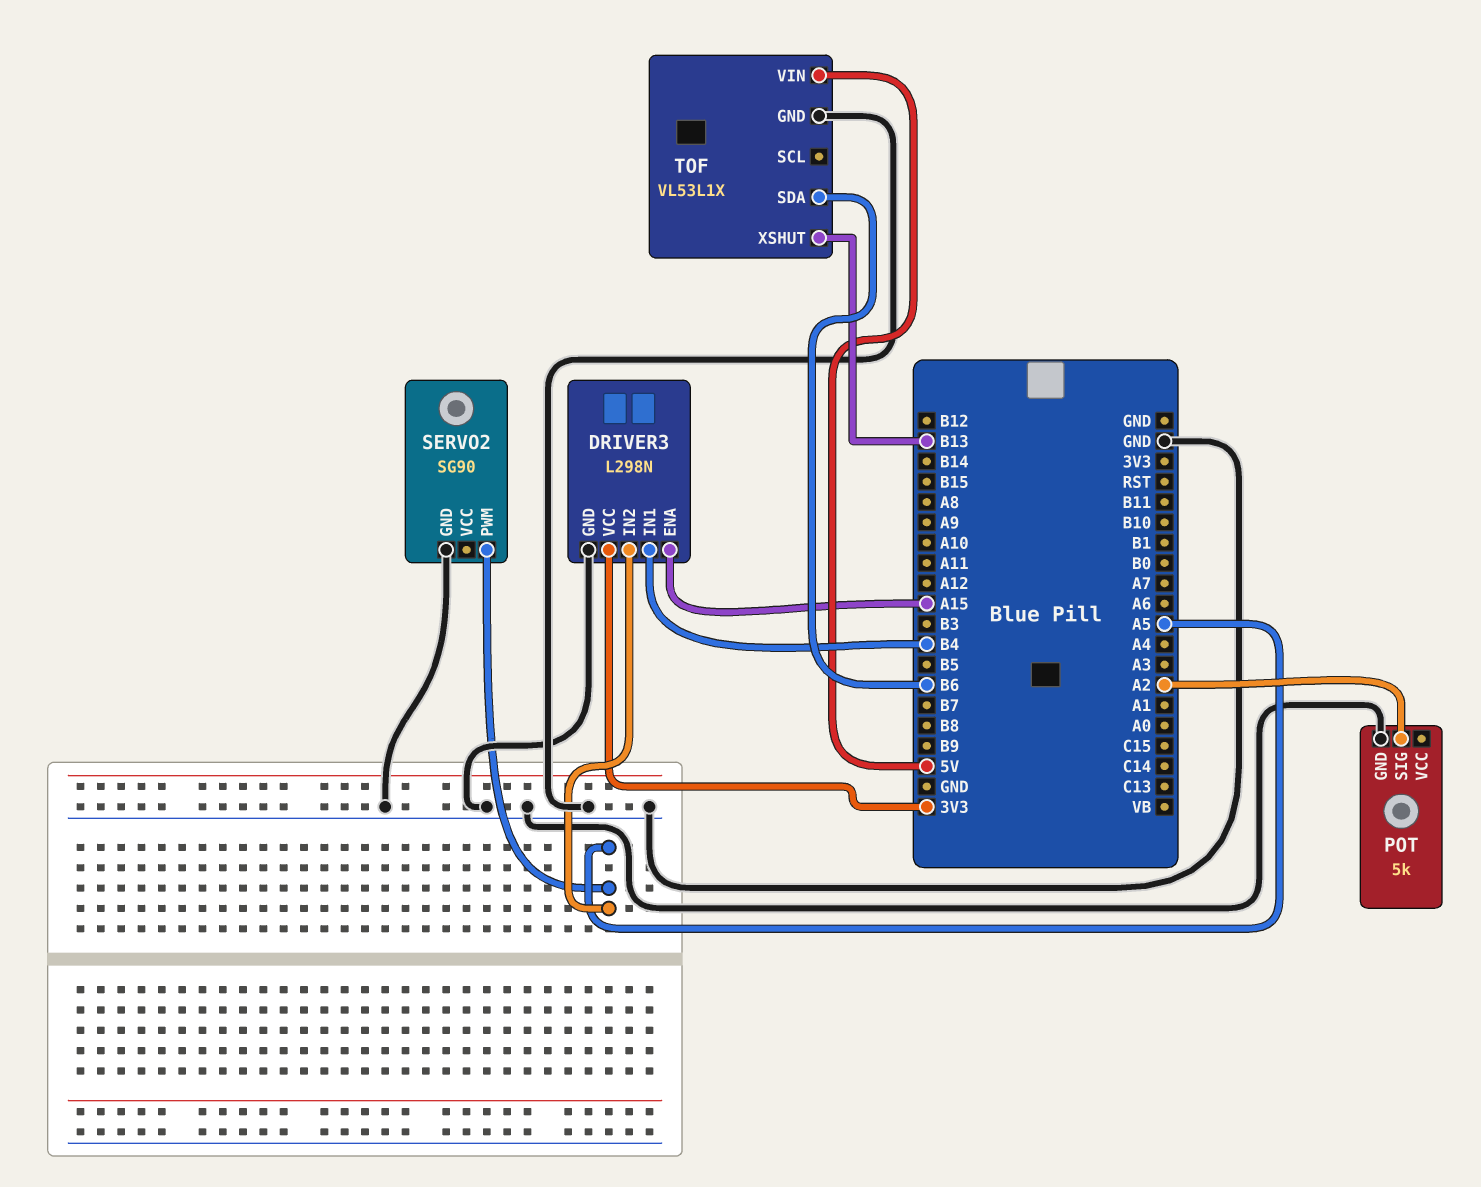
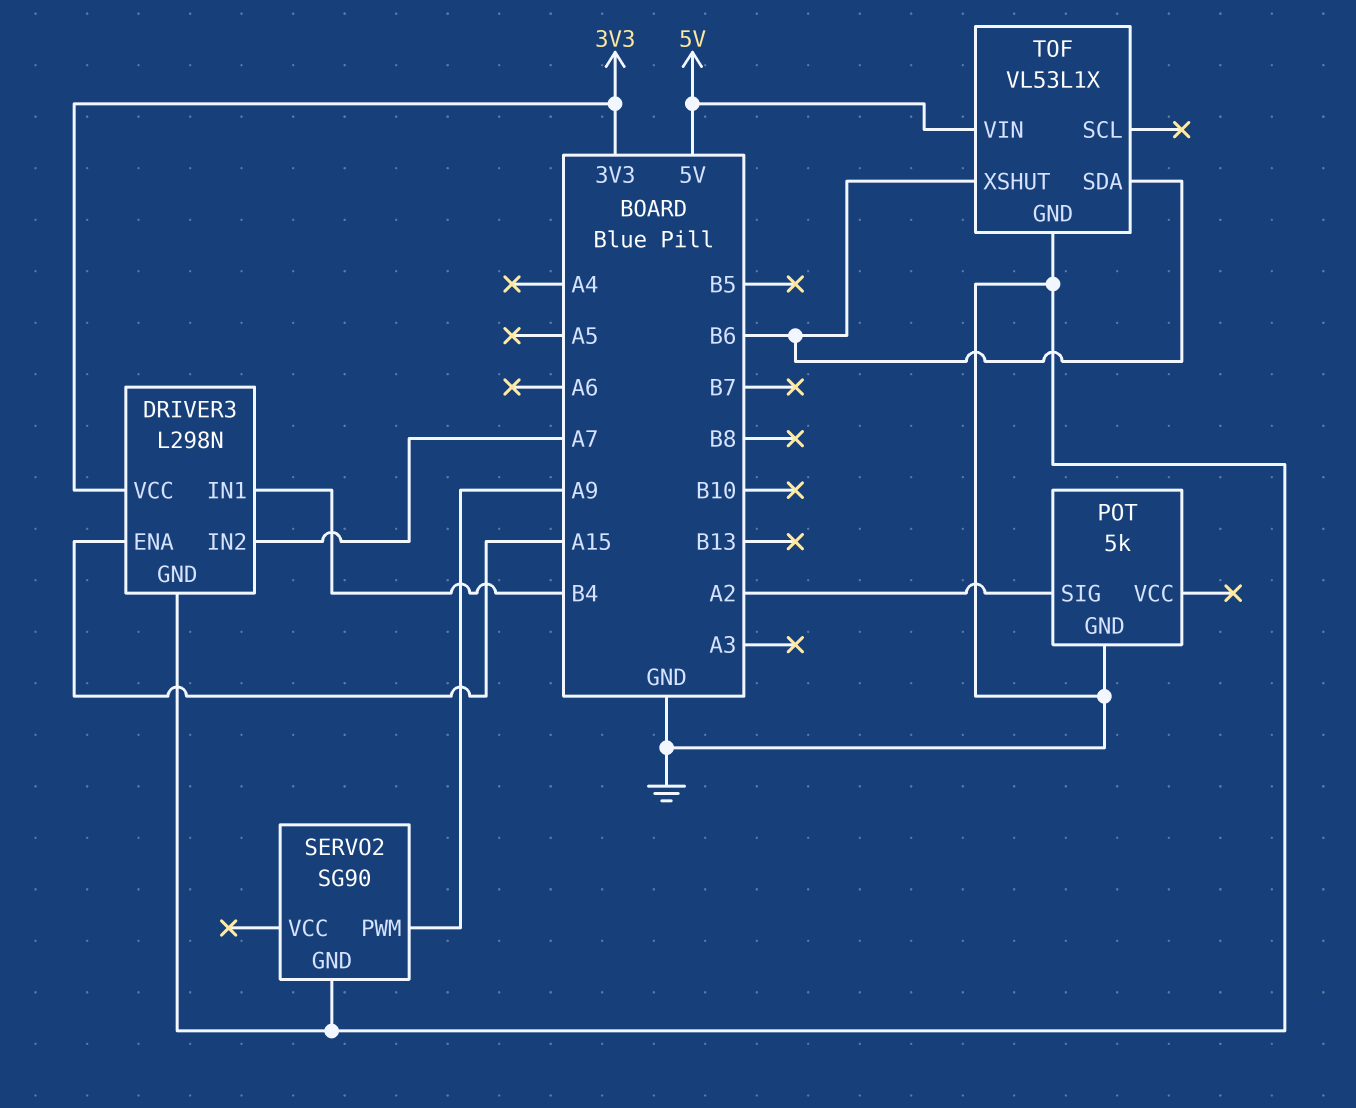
DRIVER3 pin IN2: A5 -> A7
SERVO2 pin PWM: A5 -> A9
TOF pin XSHUT: B13 -> B6

